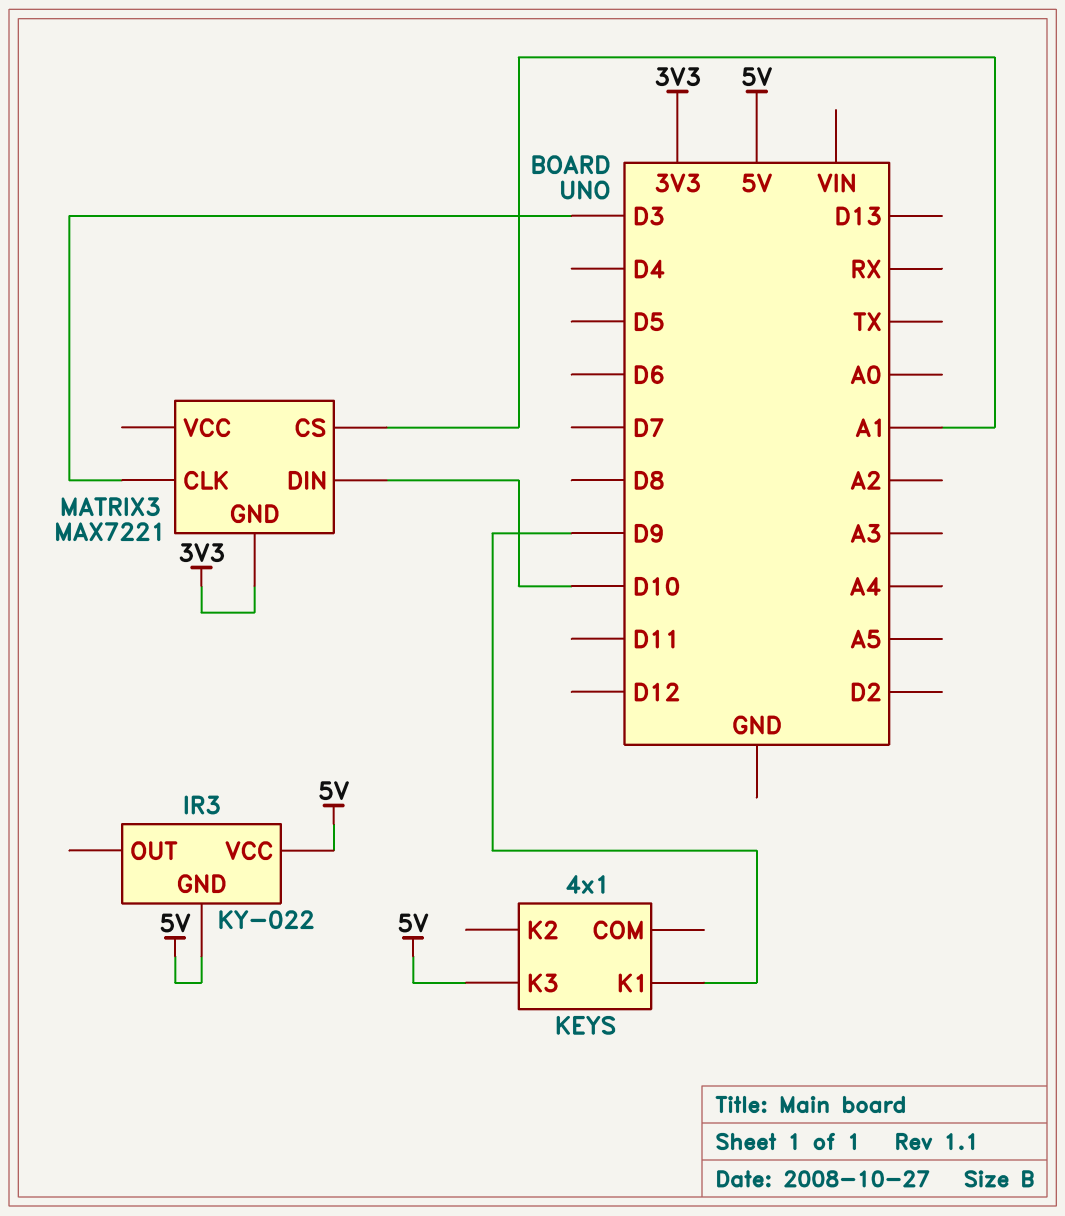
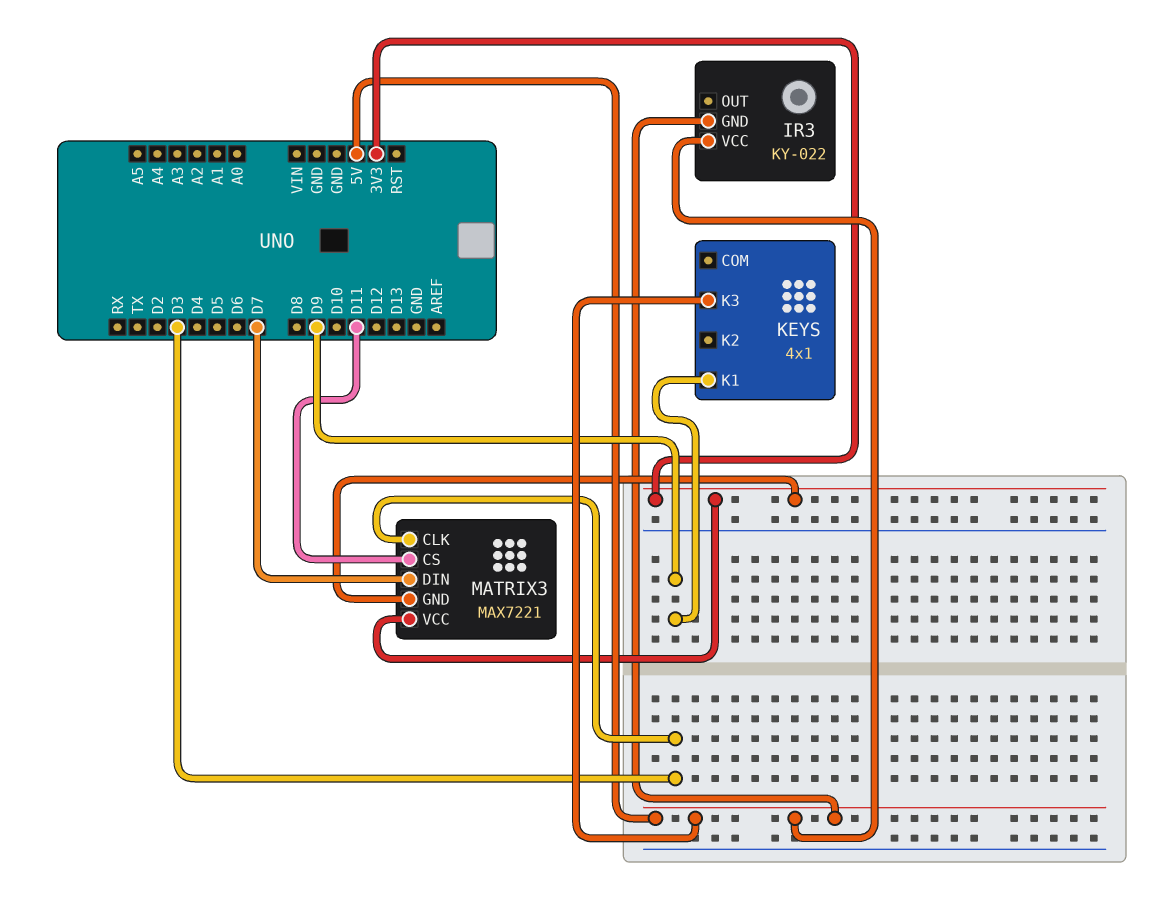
MATRIX3 pin CS: A1 -> D11
MATRIX3 pin DIN: D10 -> D7
MATRIX3 pin VCC: none -> 3V3

